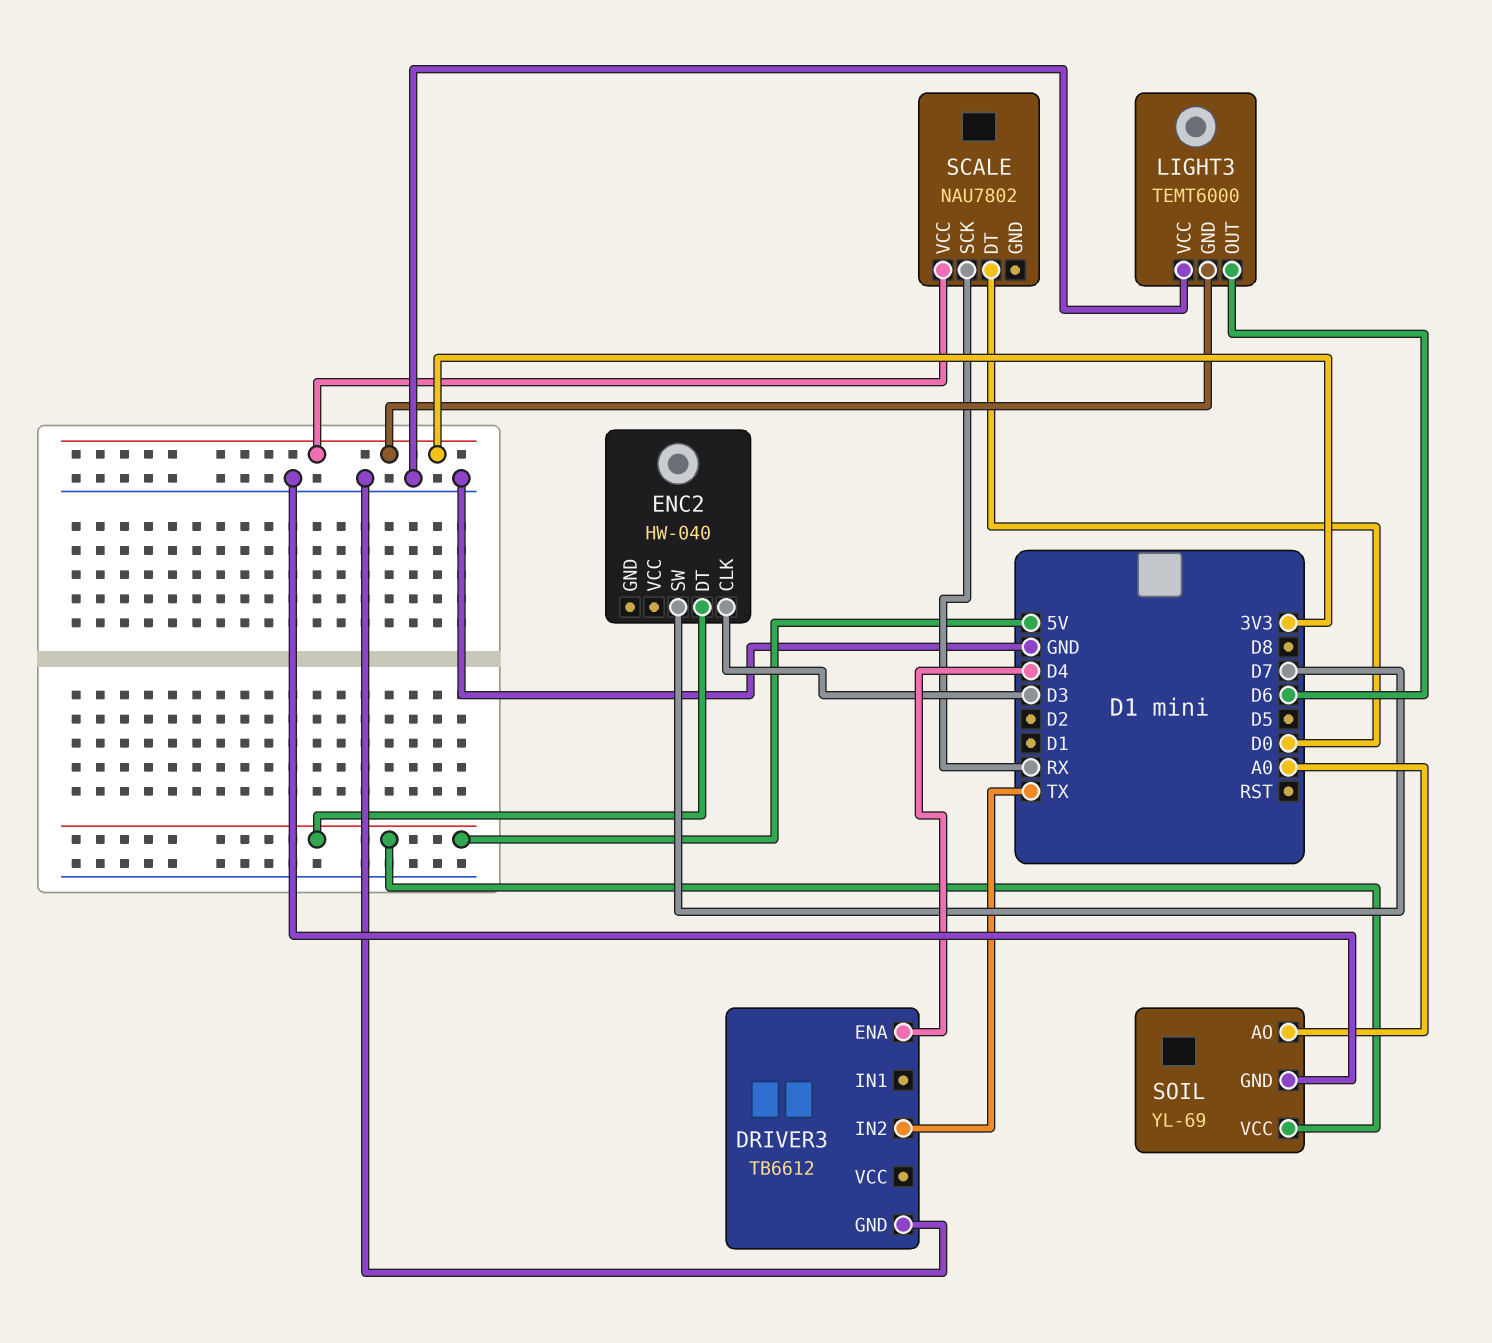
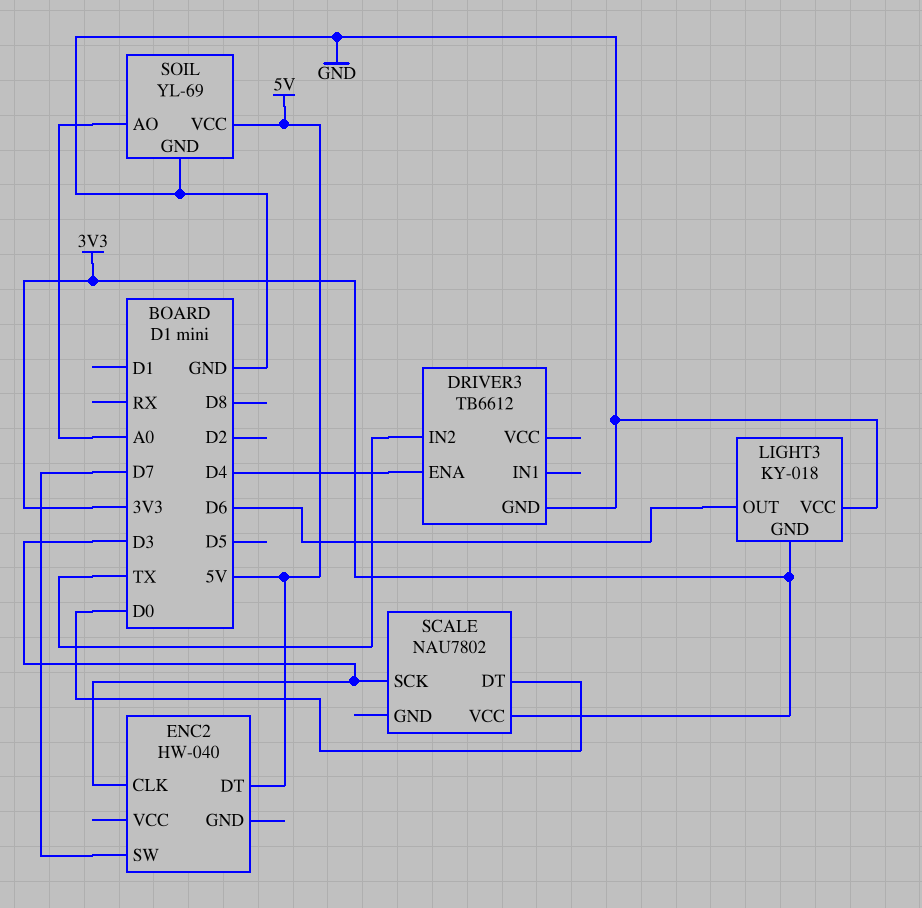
LIGHT3: TEMT6000 -> KY-018
SCALE pin SCK: RX -> D3

